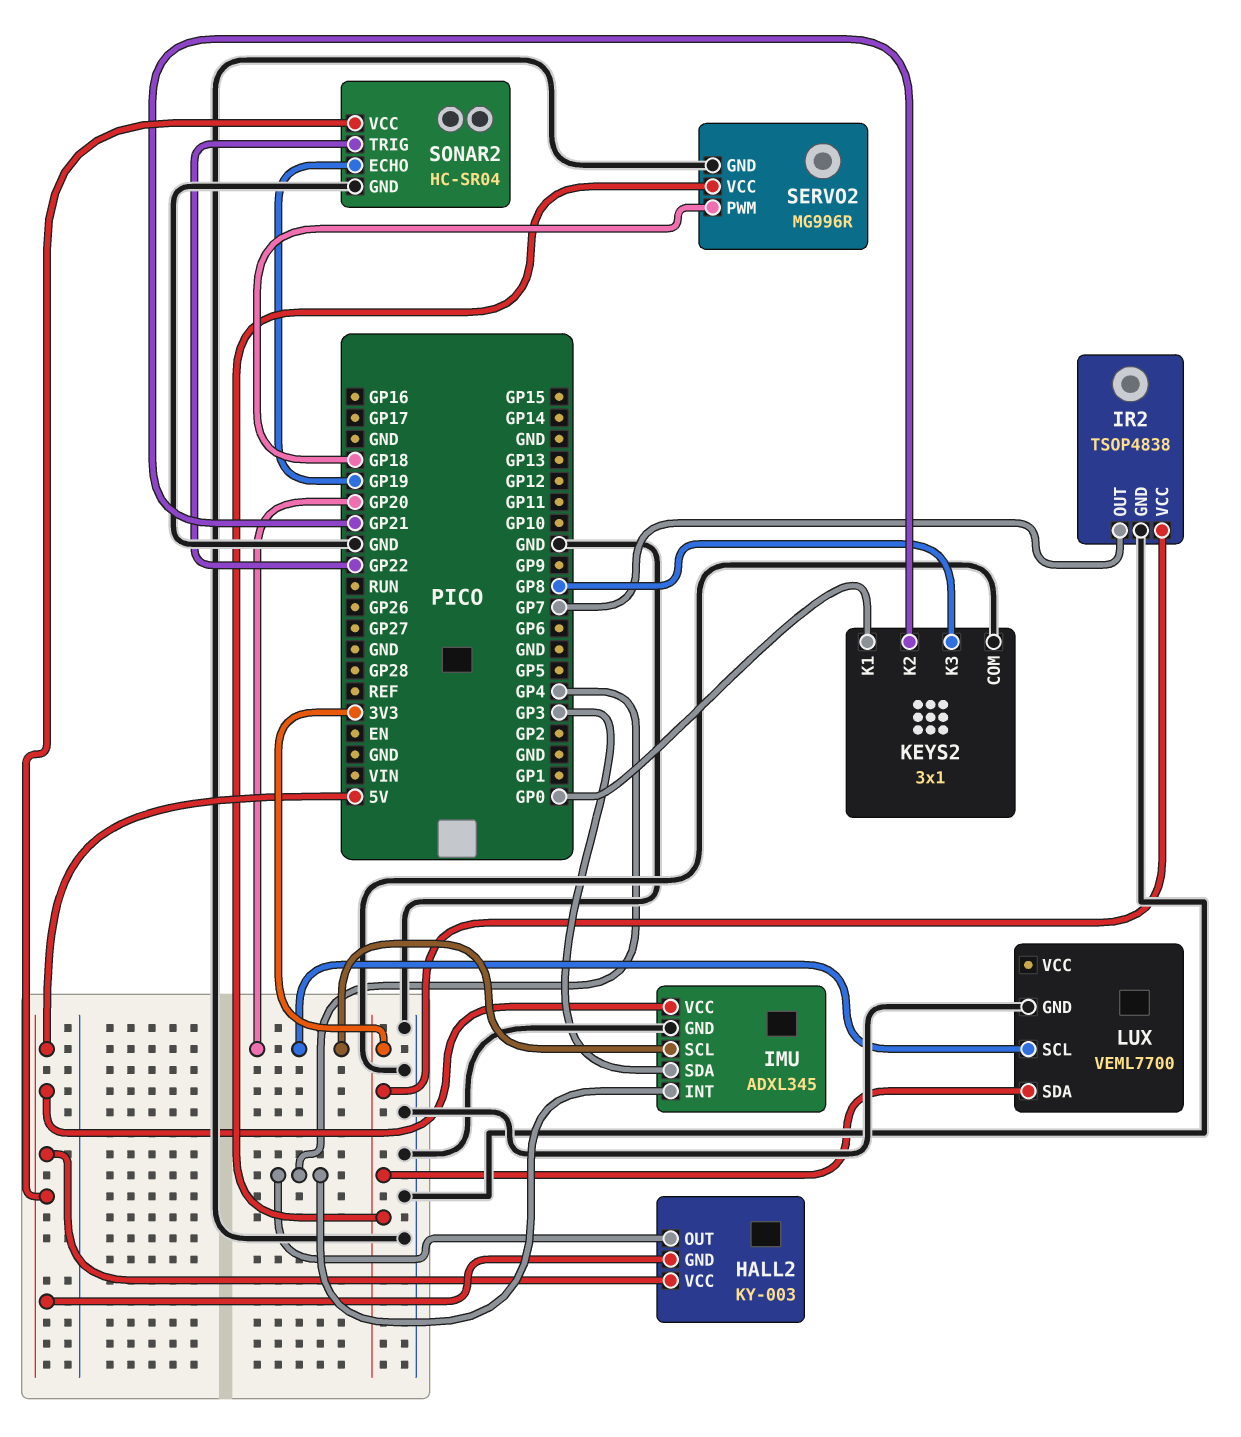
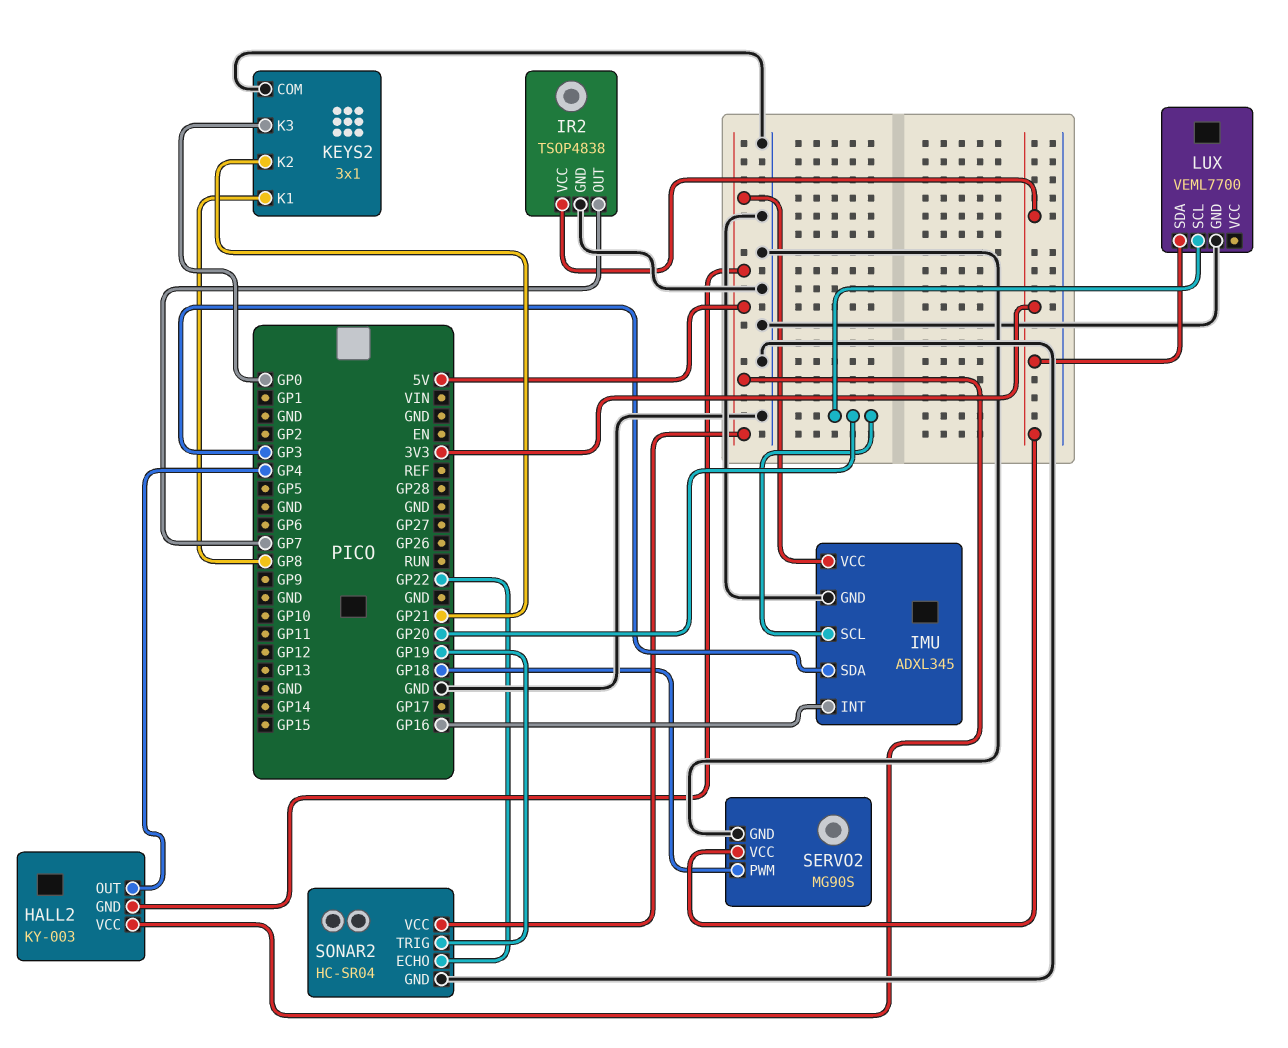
IMU pin INT: GP4 -> GP16
KEYS2 pin K1: GP0 -> GP8
KEYS2 pin K3: GP8 -> GP0
SERVO2: MG996R -> MG90S
SONAR2 pin ECHO: GP19 -> GP22
SONAR2 pin TRIG: GP22 -> GP19

